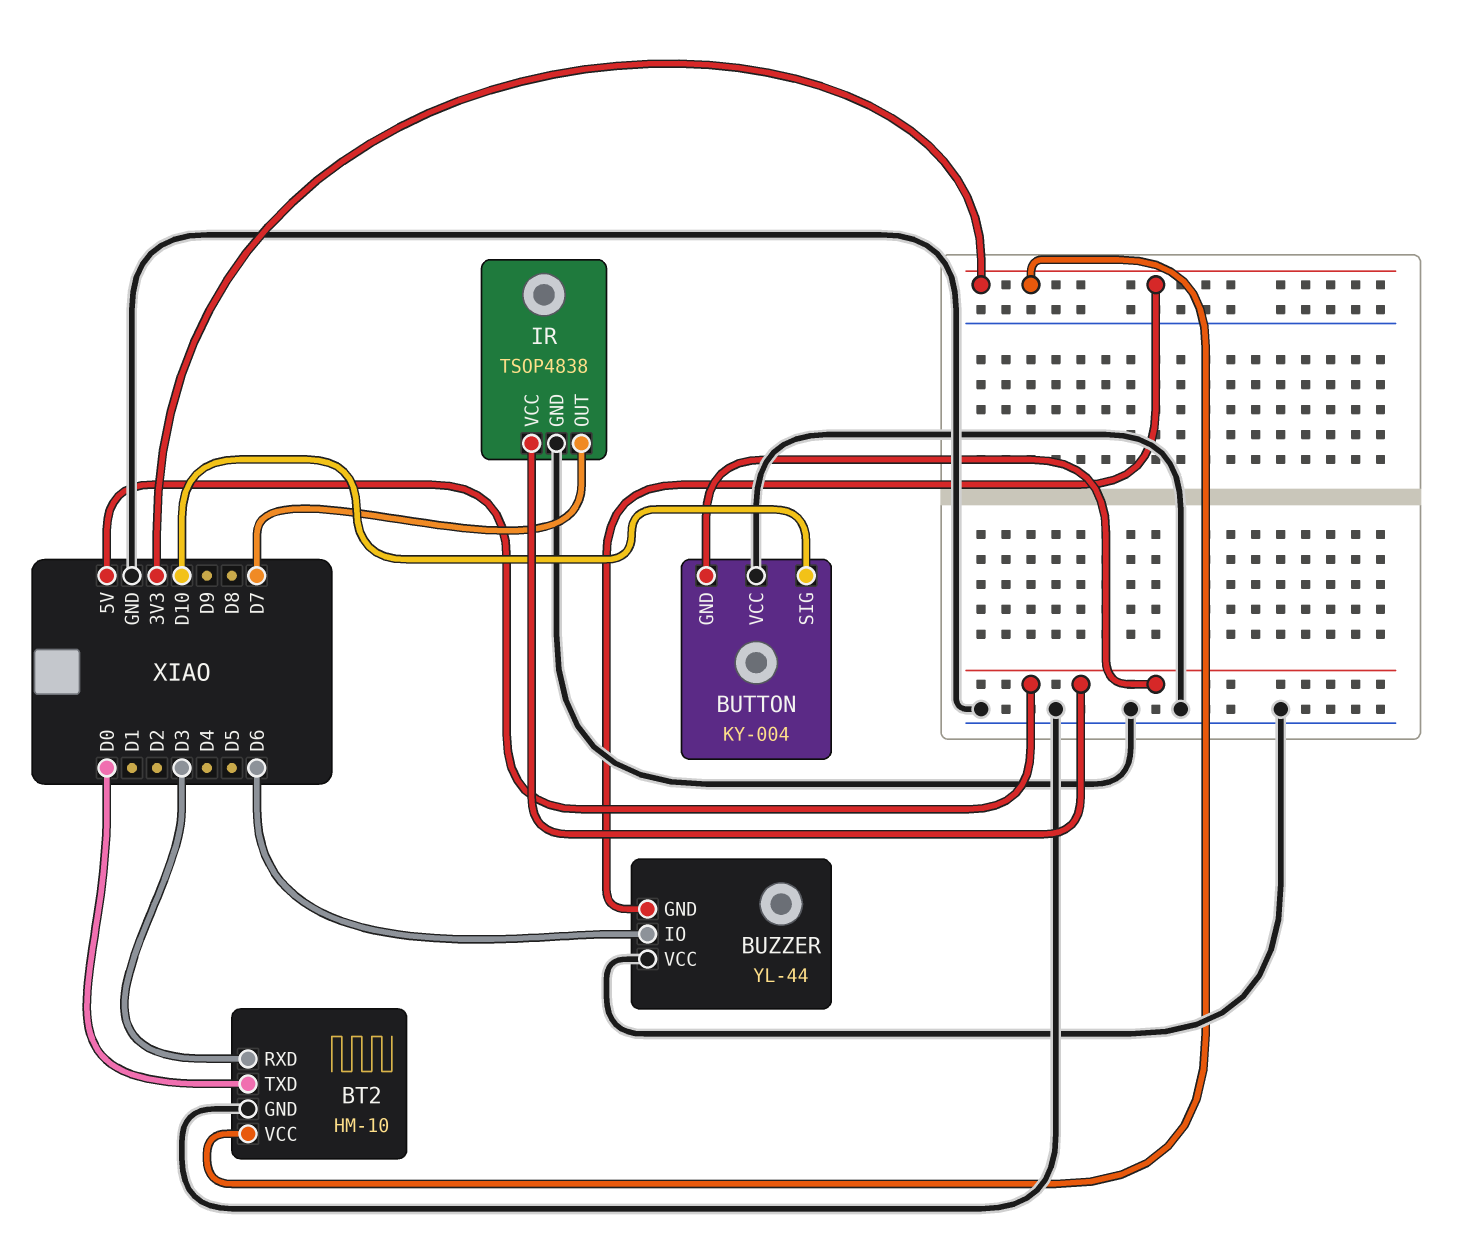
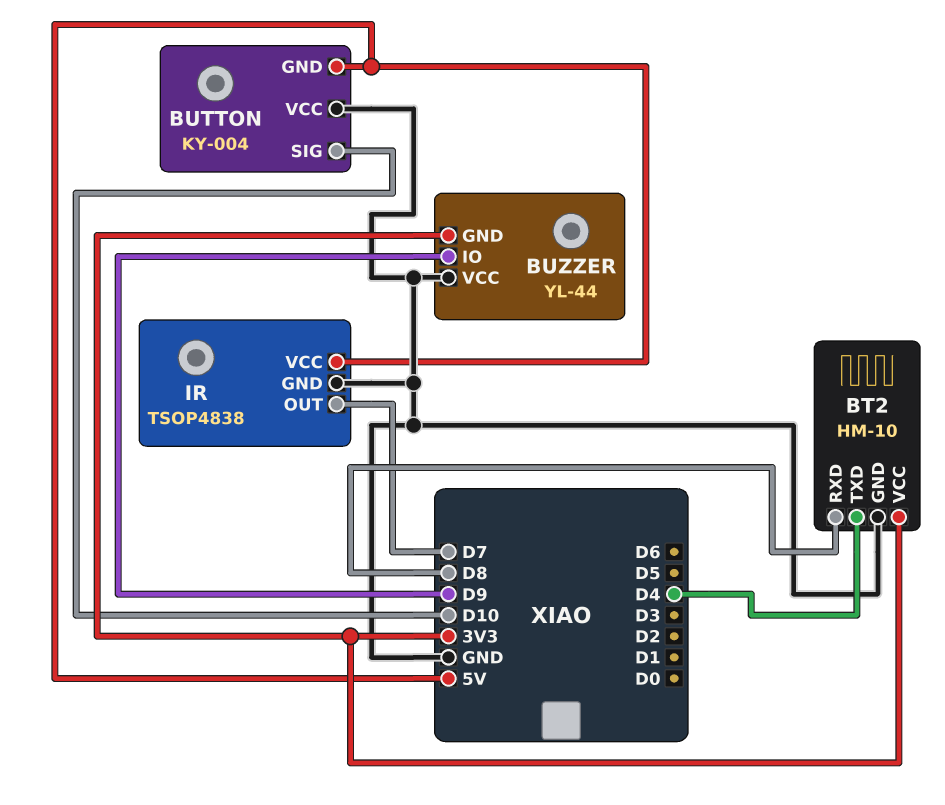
BT2 pin RXD: D3 -> D8
BT2 pin TXD: D0 -> D4
BUZZER pin IO: D6 -> D9

